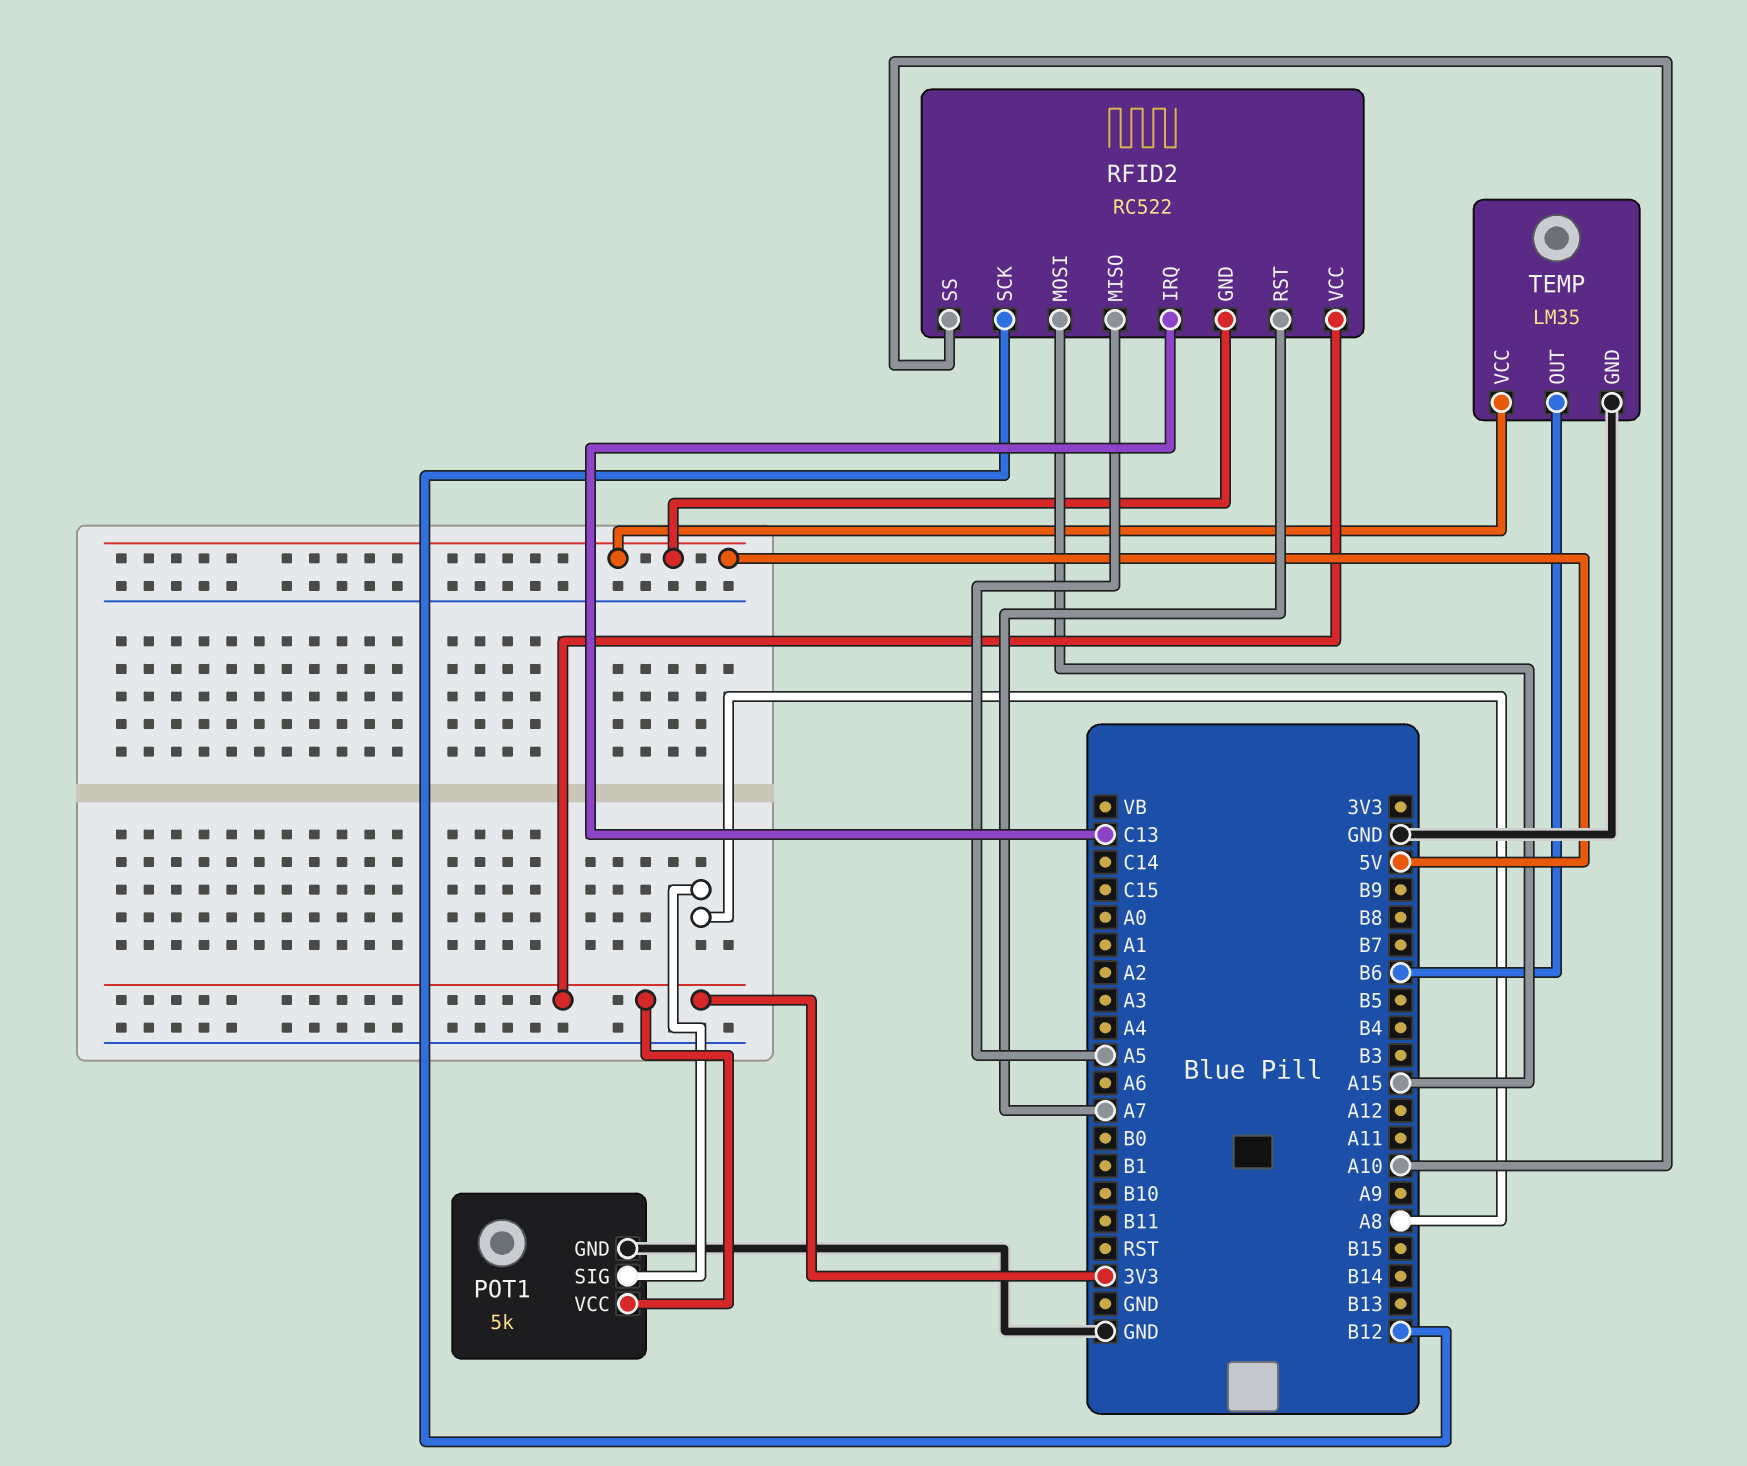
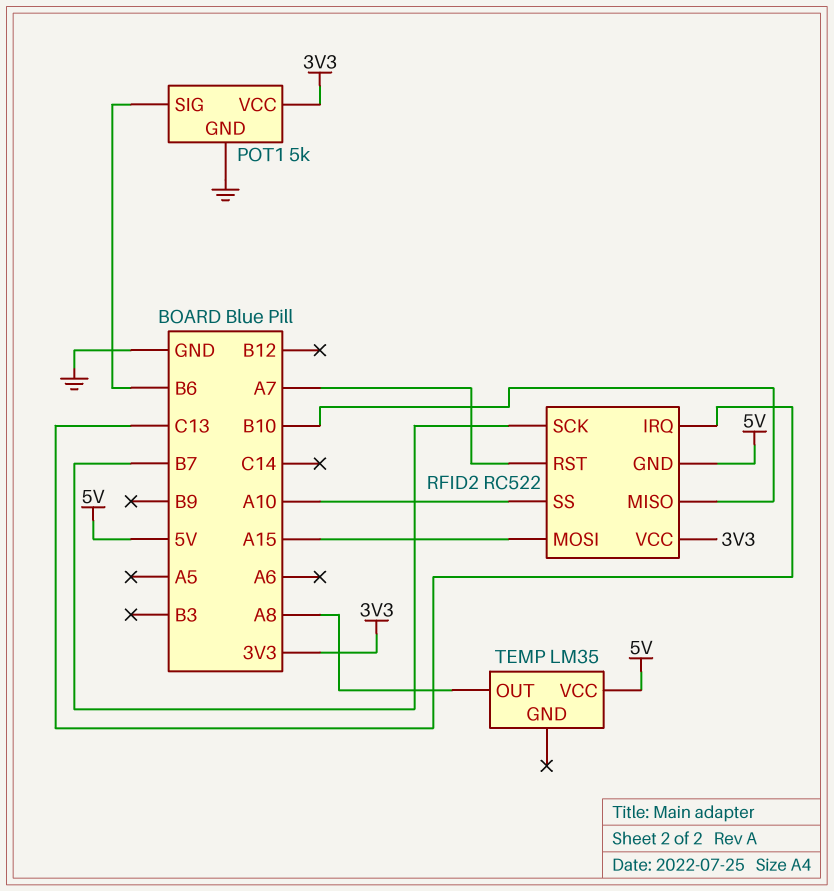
POT1 pin SIG: A8 -> B6
RFID2 pin MISO: A5 -> B10
RFID2 pin SCK: B12 -> B7
TEMP pin GND: GND -> none
TEMP pin OUT: B6 -> A8

